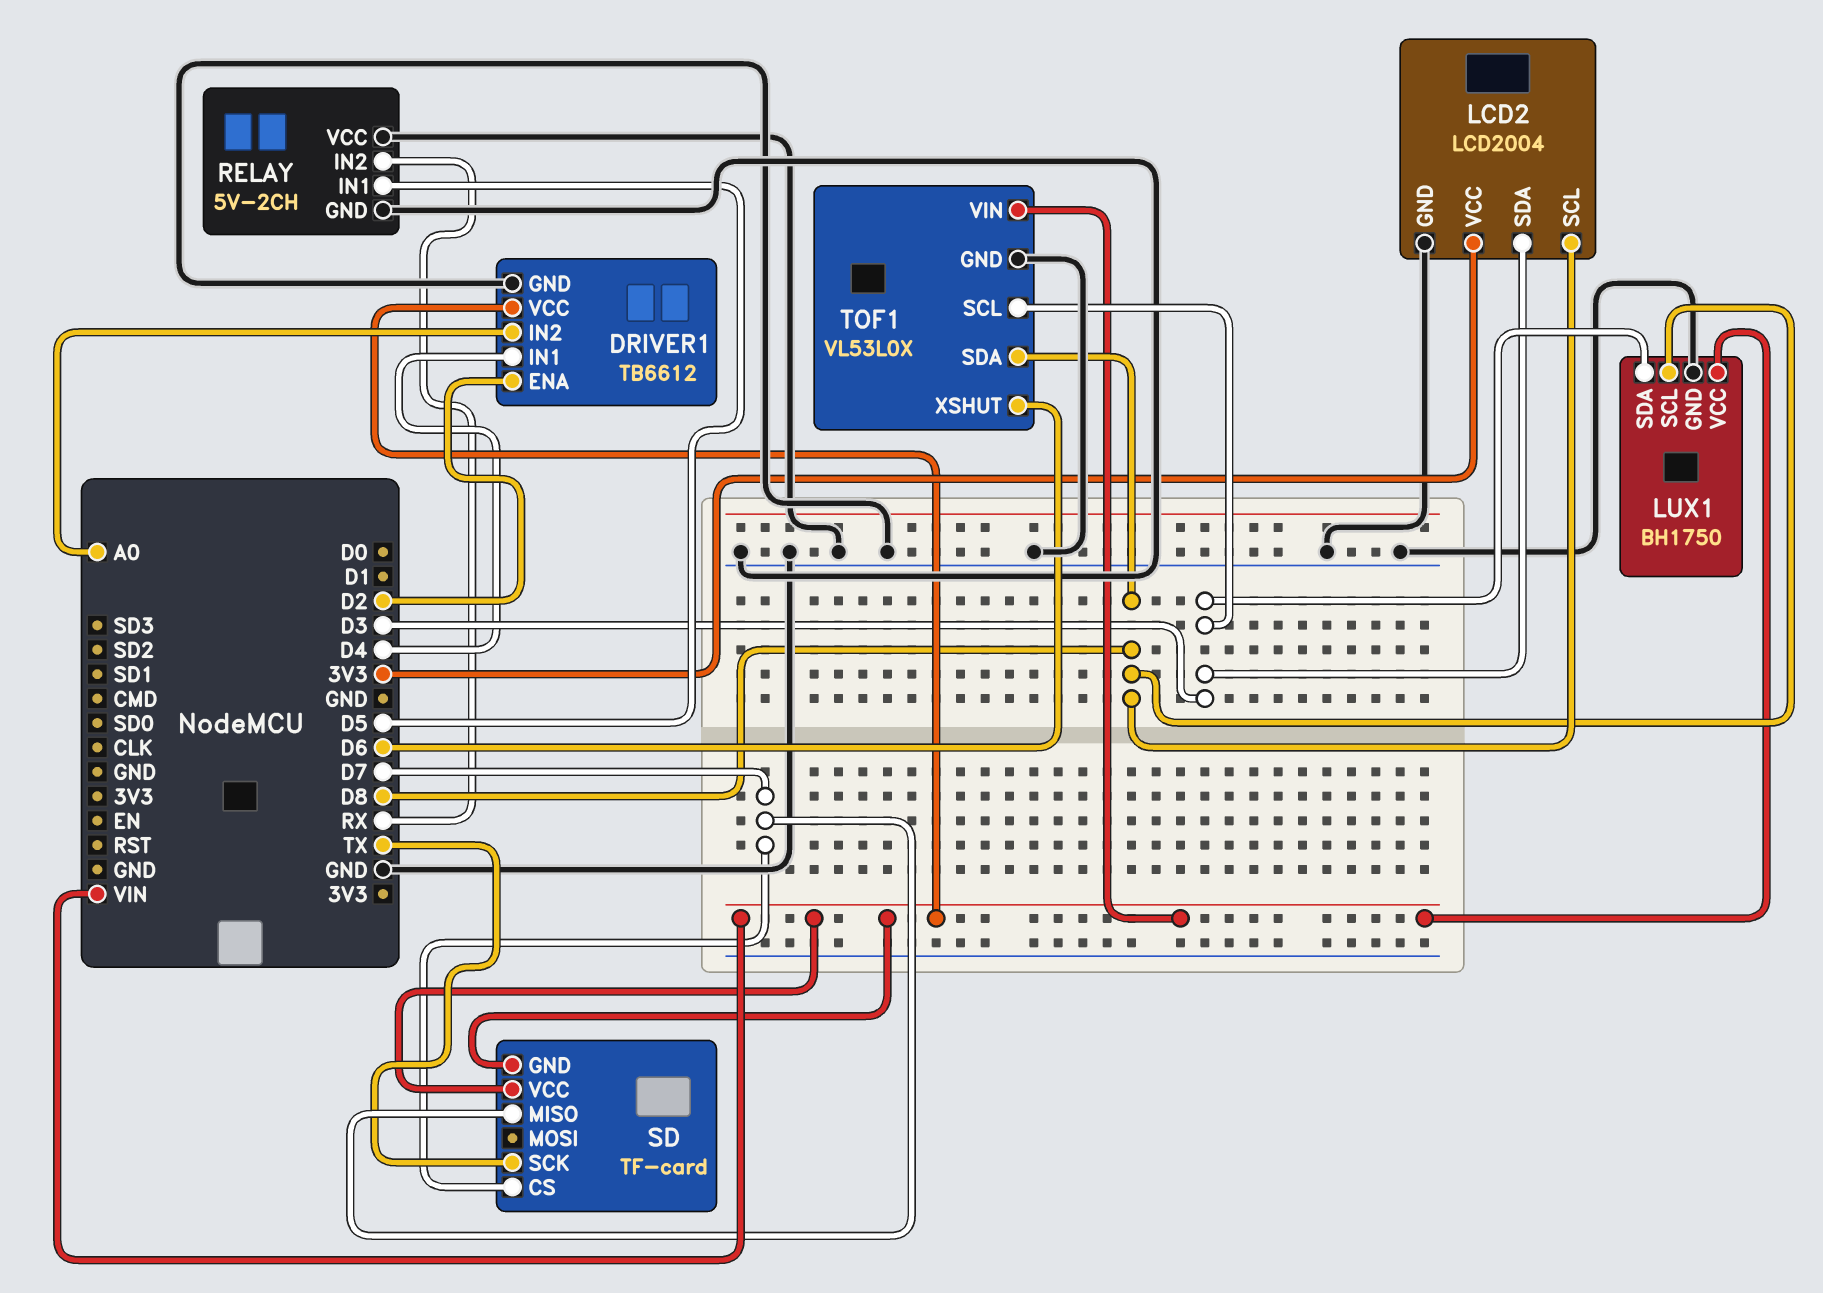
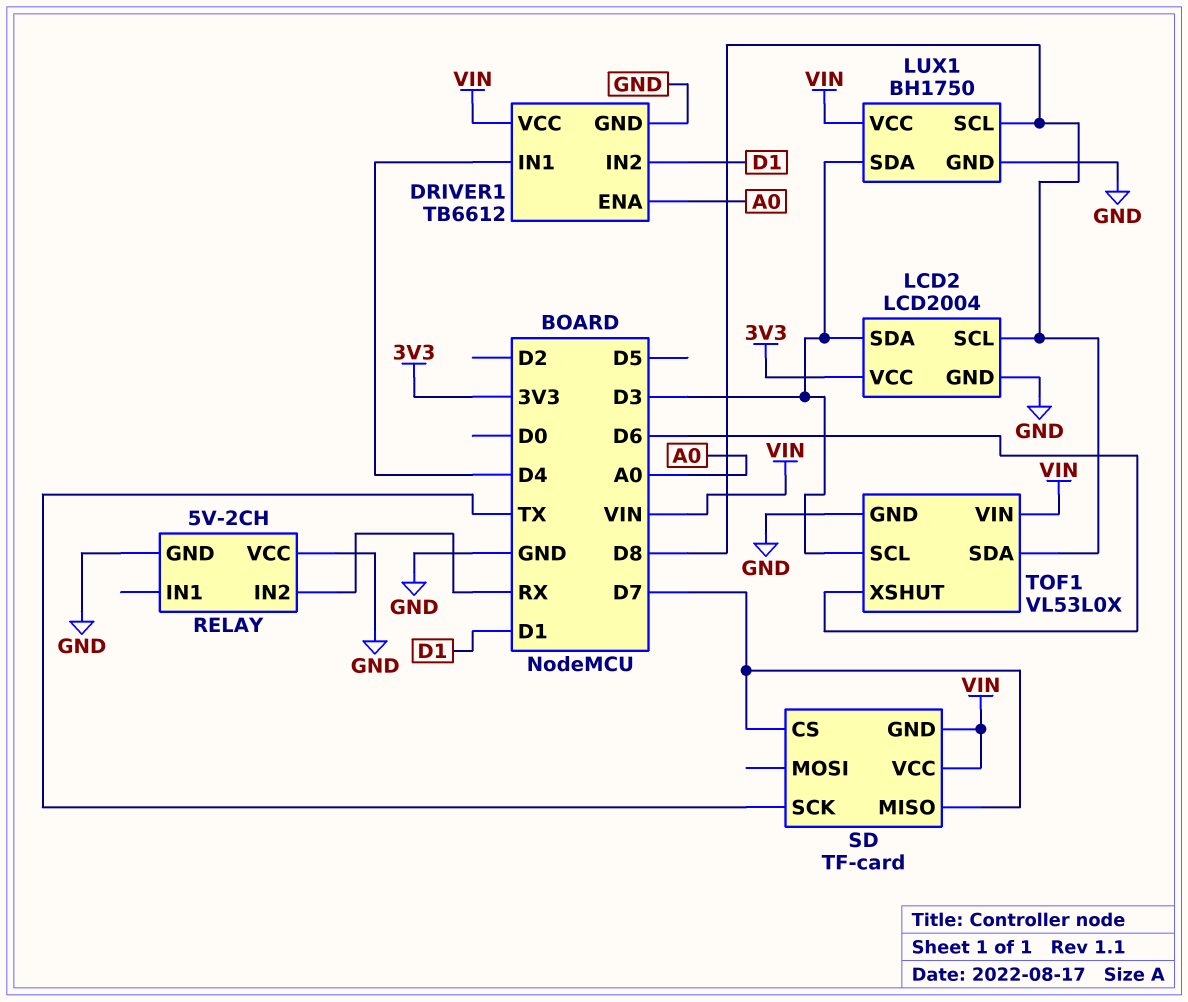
DRIVER1 pin ENA: D2 -> A0
DRIVER1 pin IN2: A0 -> D1
RELAY pin IN1: D5 -> none

